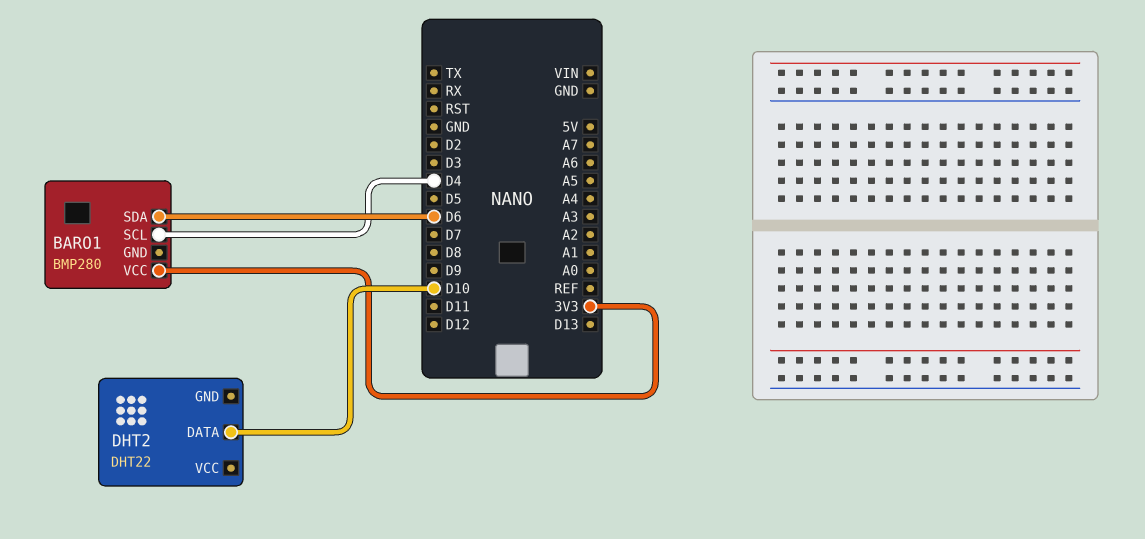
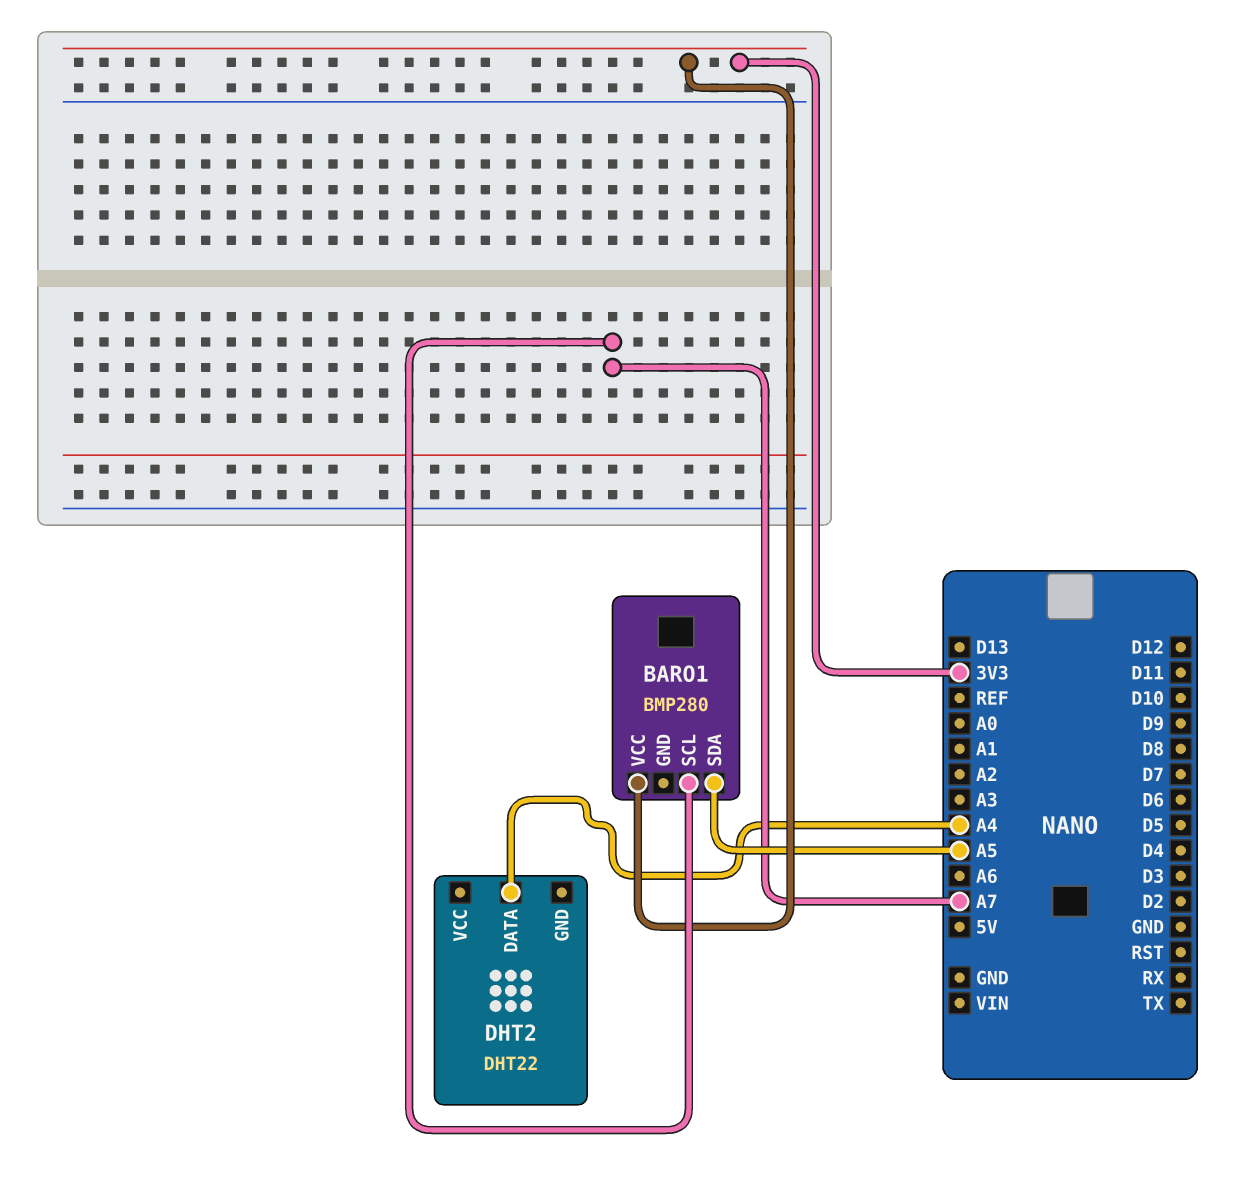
BARO1 pin SCL: D4 -> A7
BARO1 pin SDA: D6 -> A5
DHT2 pin DATA: D10 -> A4

